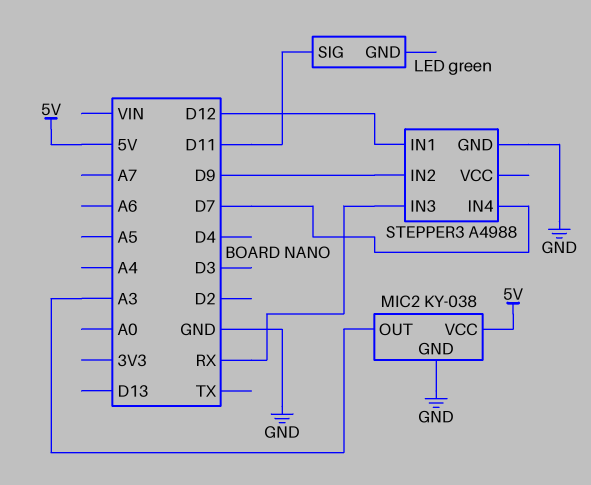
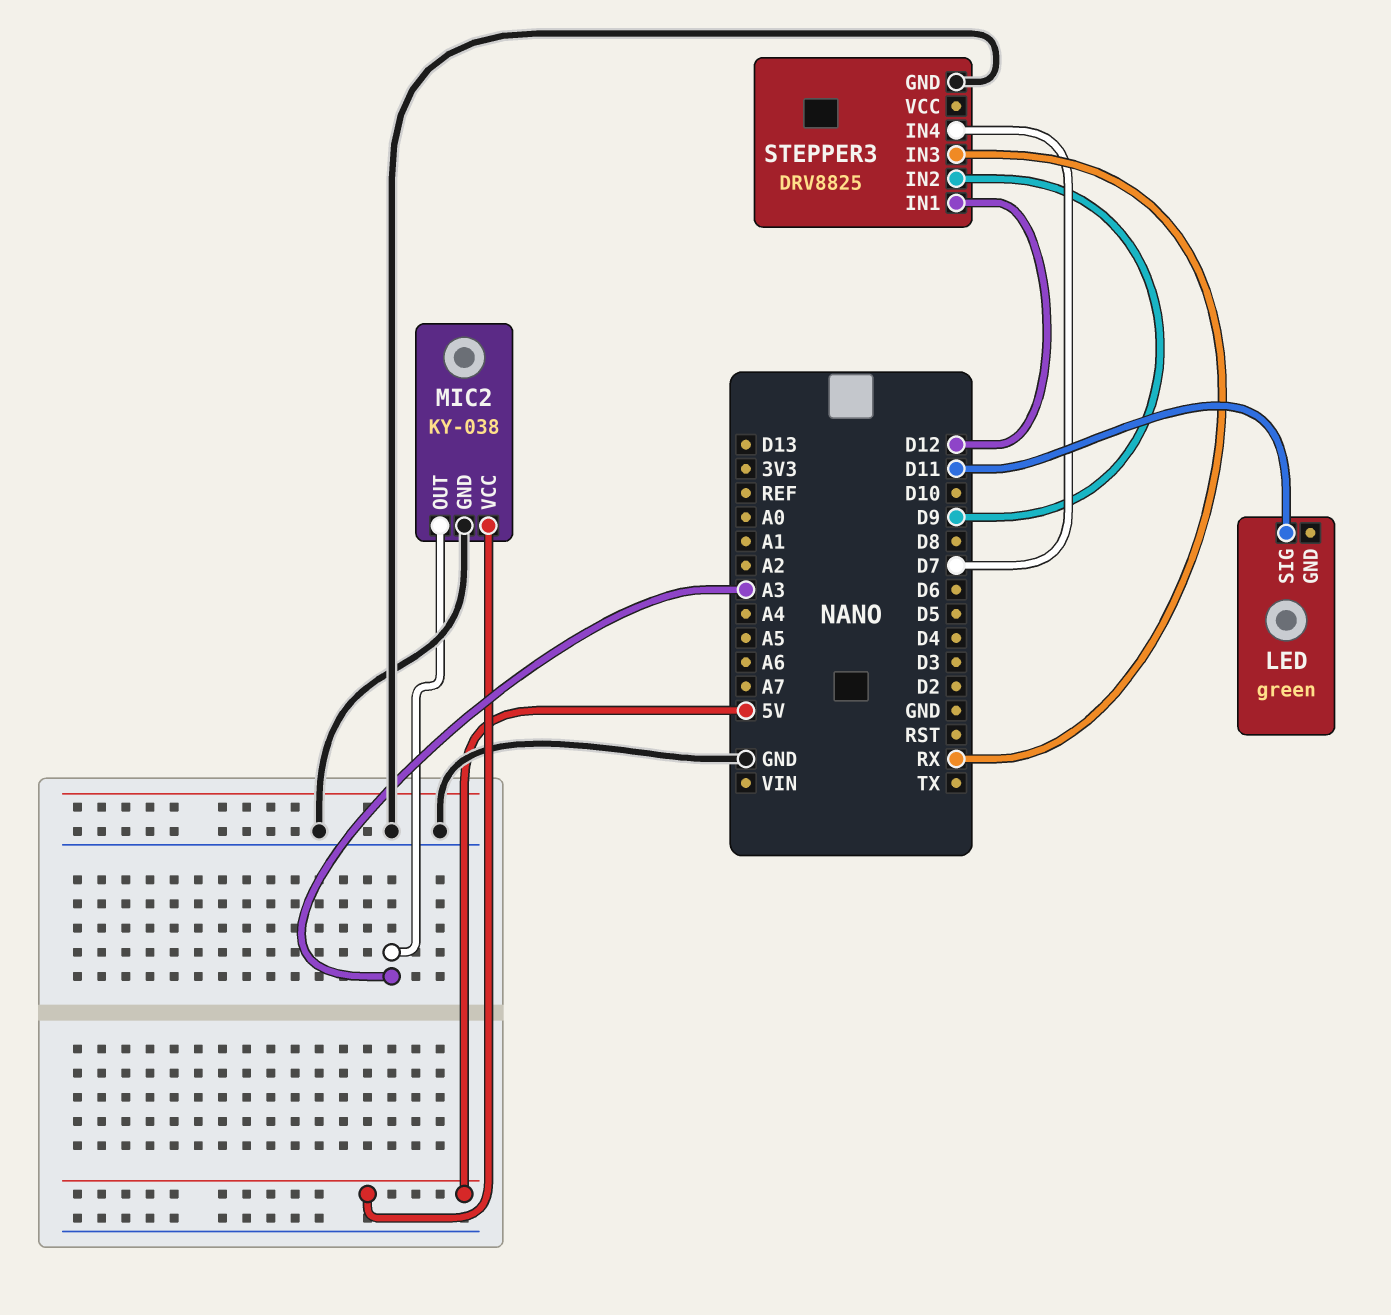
STEPPER3: A4988 -> DRV8825

